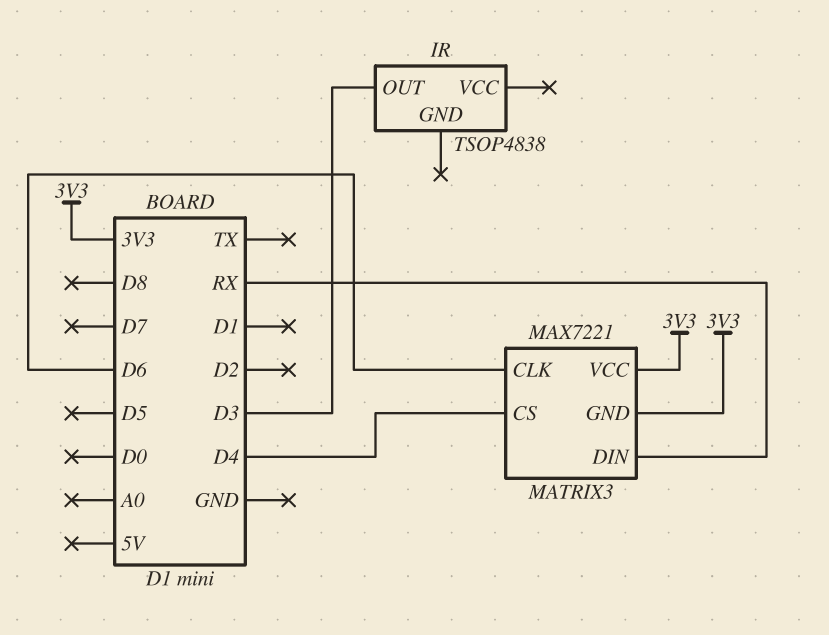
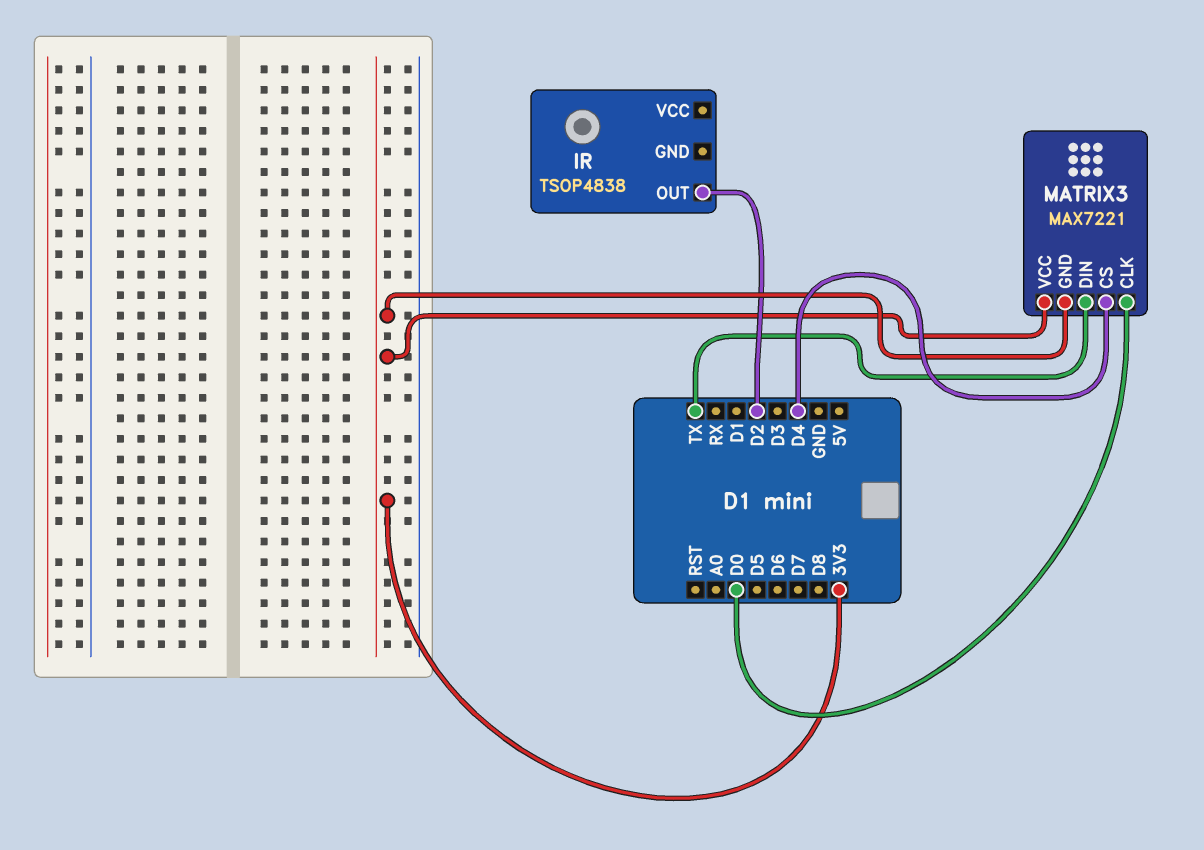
IR pin OUT: D3 -> D2
MATRIX3 pin CLK: D6 -> D0
MATRIX3 pin DIN: RX -> TX

